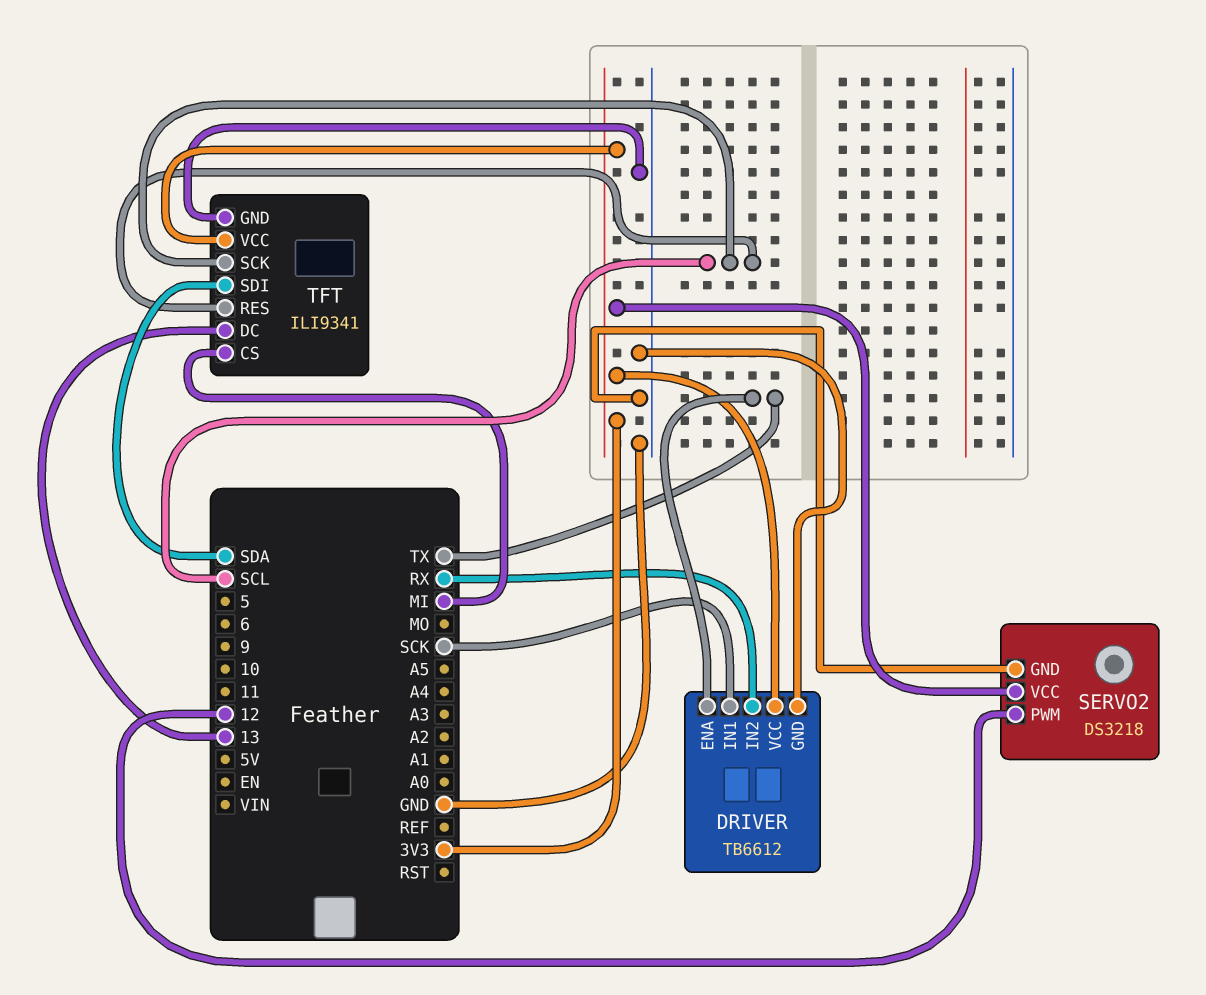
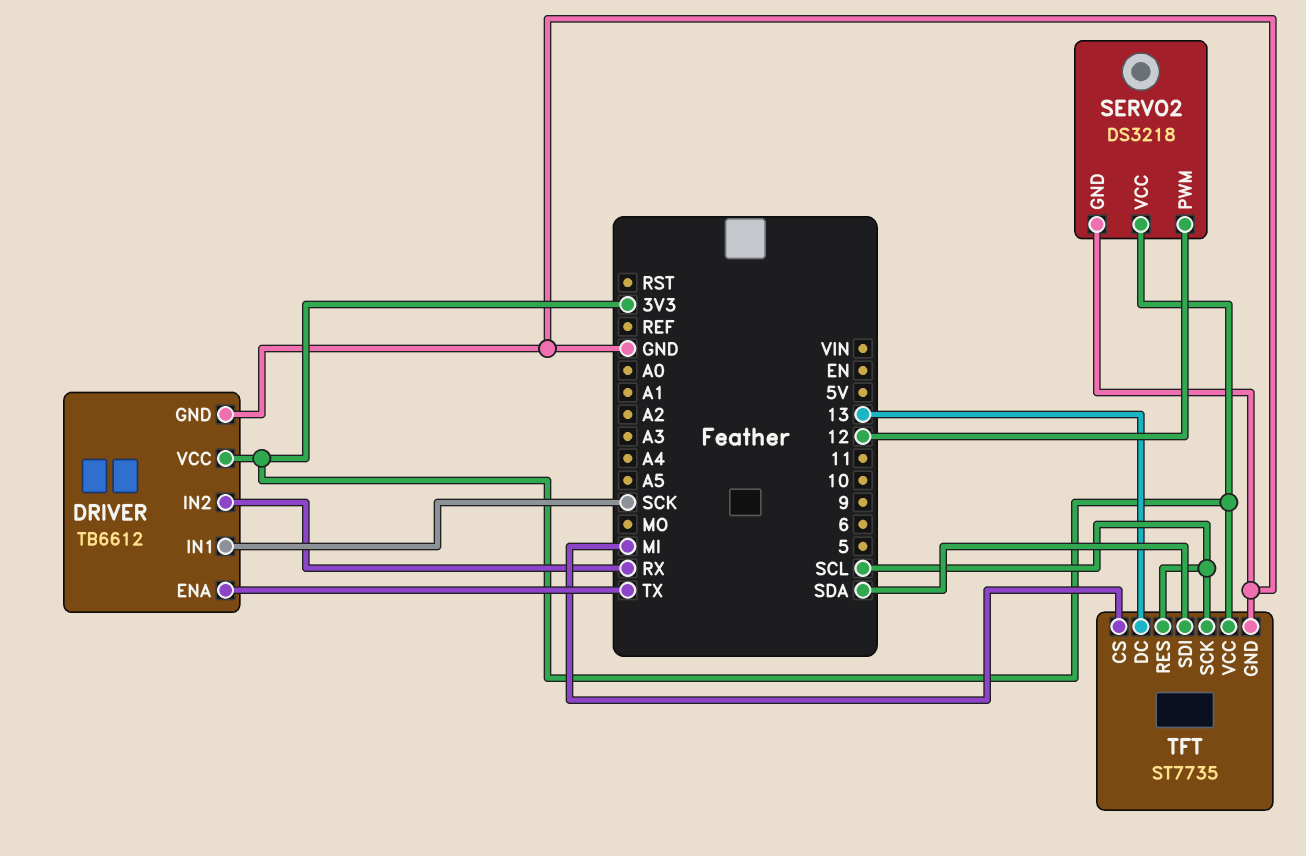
TFT: ILI9341 -> ST7735

